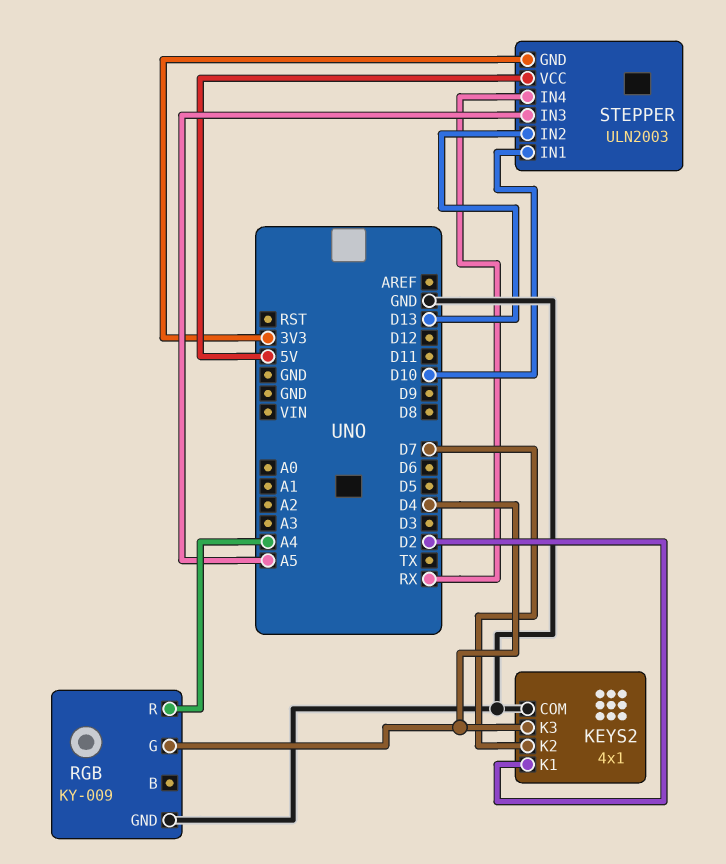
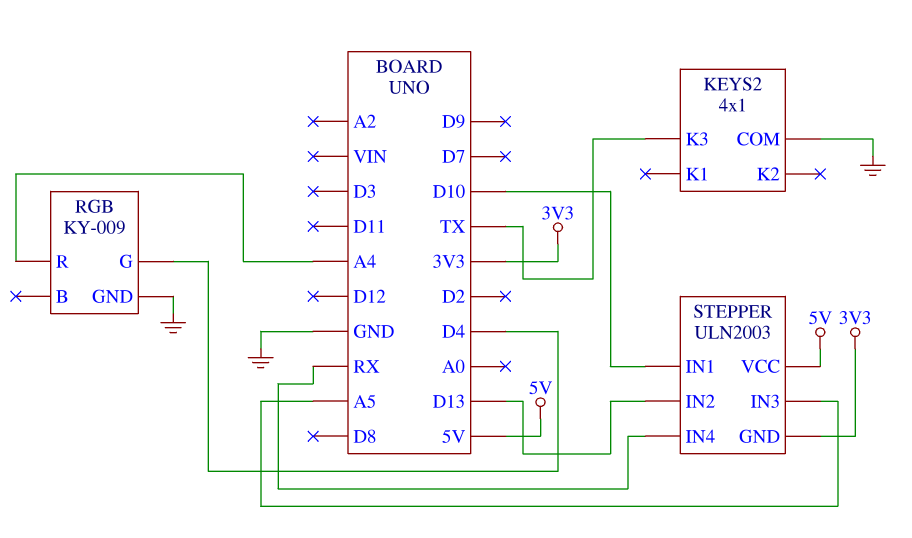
KEYS2 pin K1: D2 -> none
KEYS2 pin K2: D7 -> none
KEYS2 pin K3: D4 -> TX

